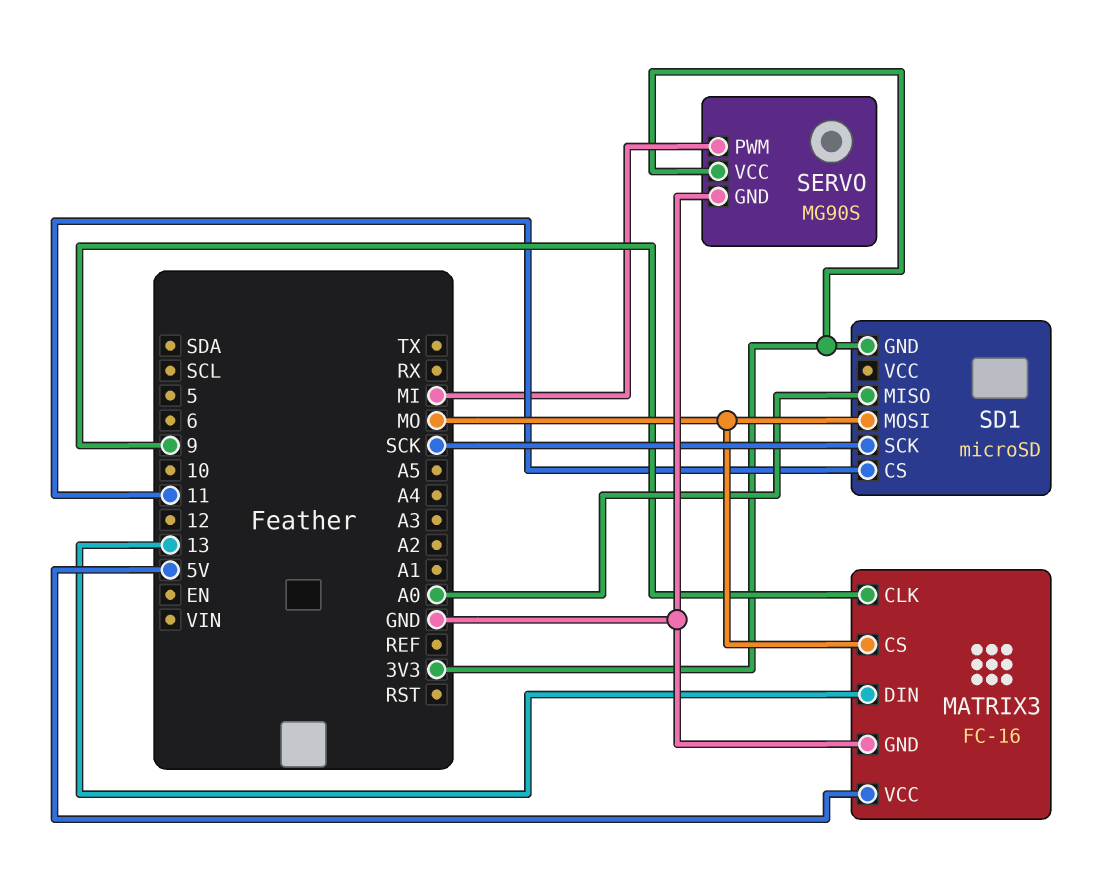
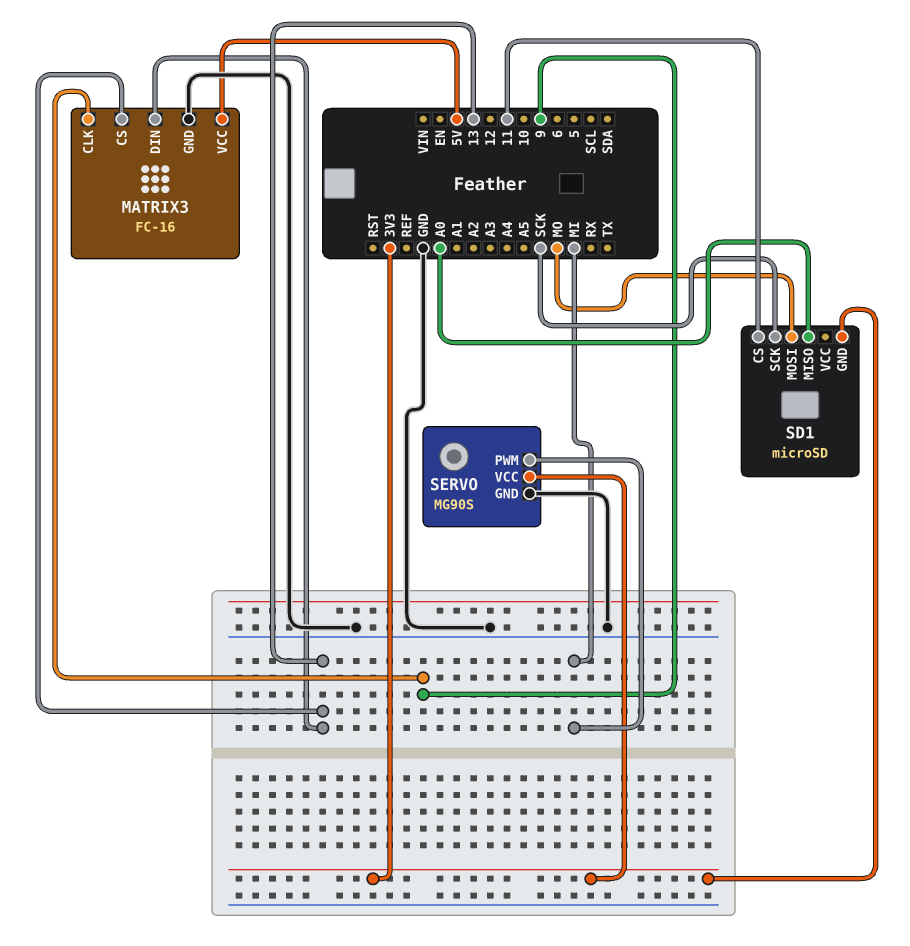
MATRIX3 pin CS: MO -> 13

